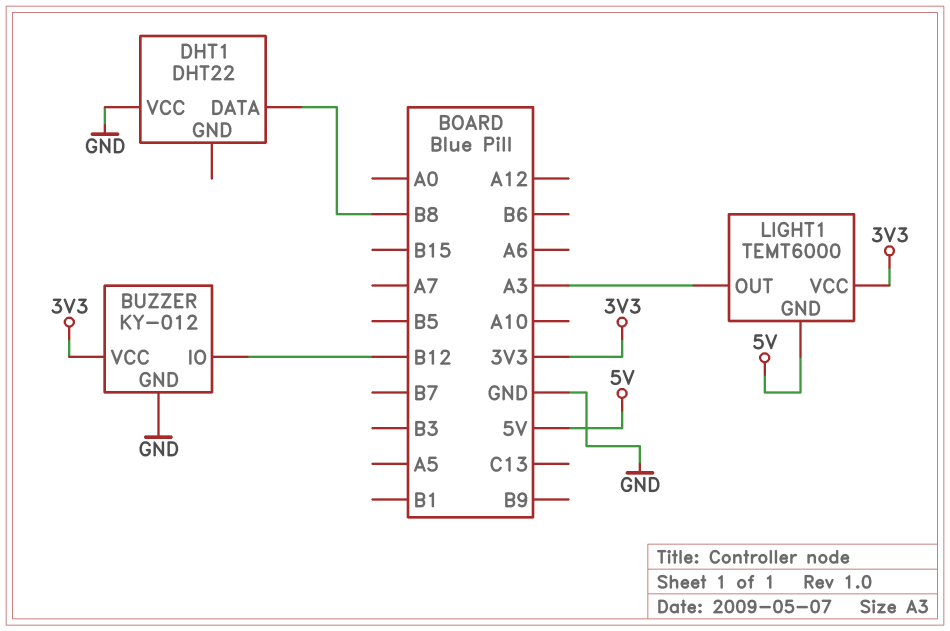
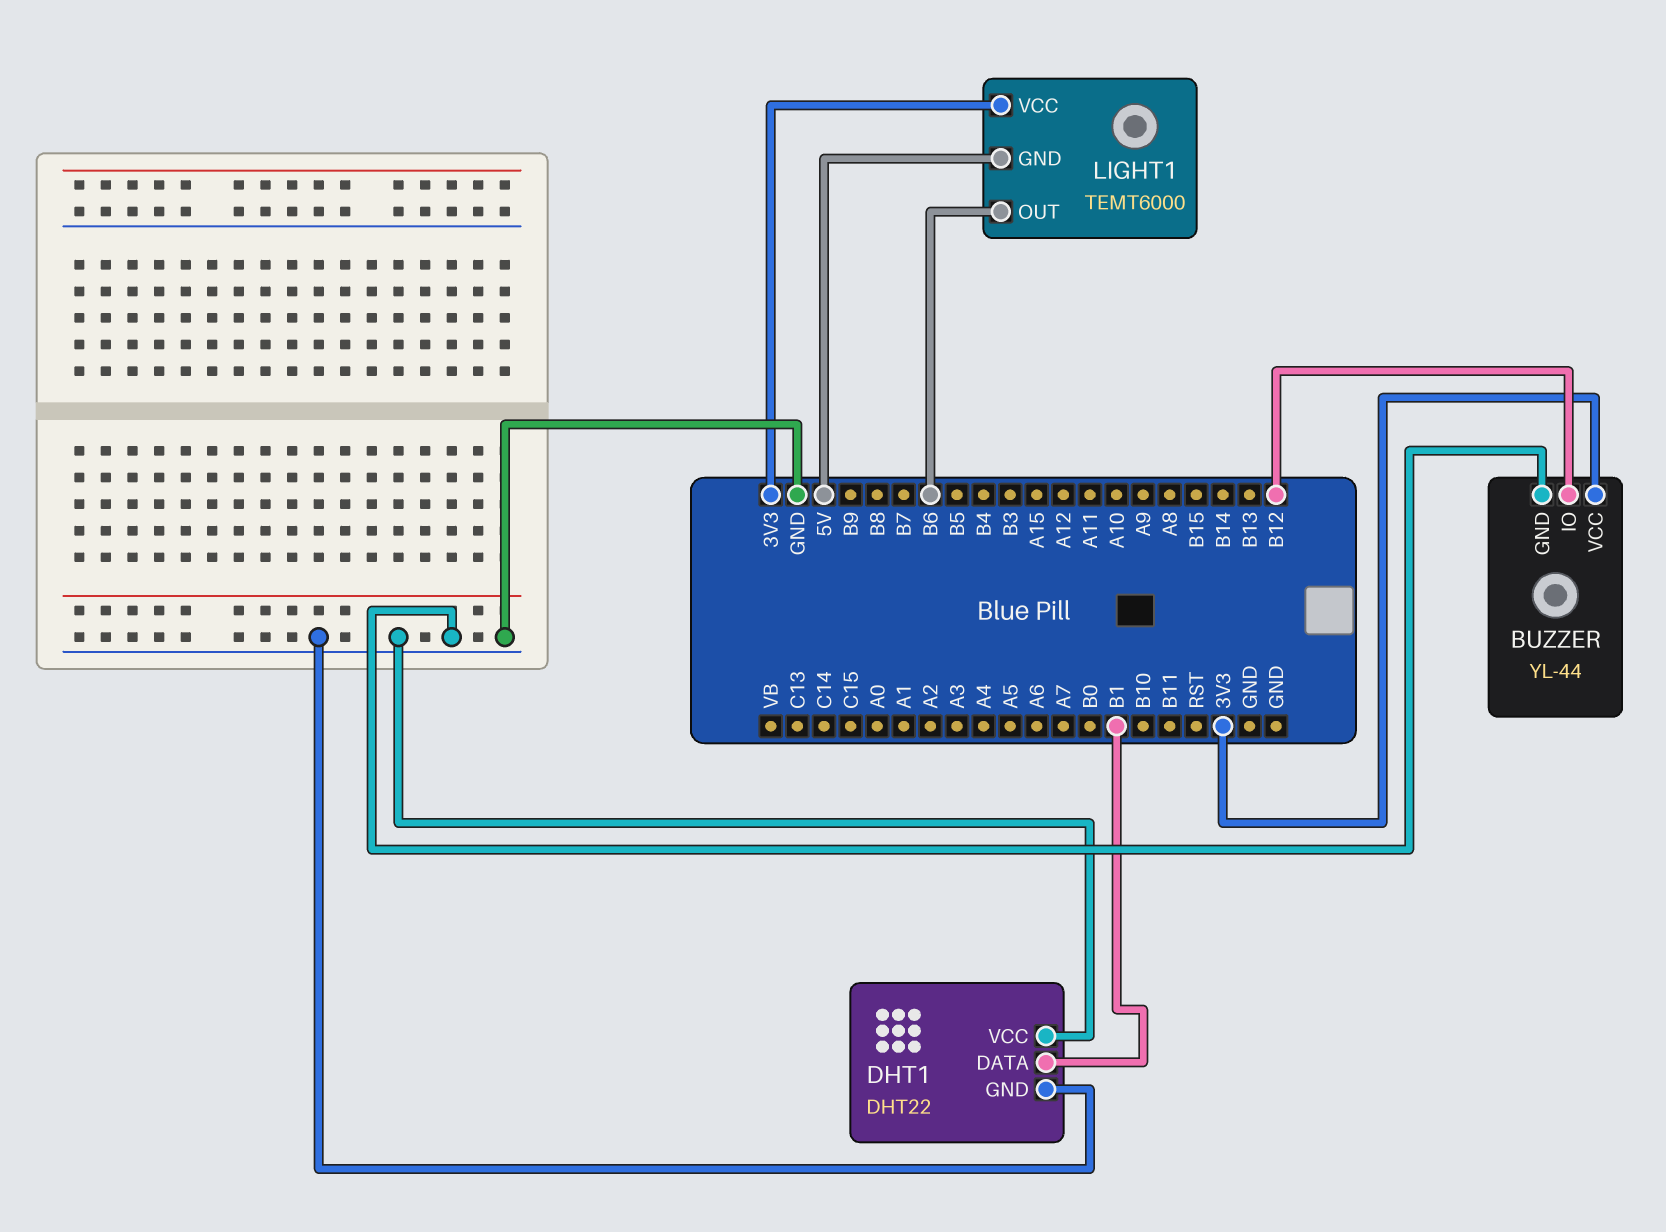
BUZZER: KY-012 -> YL-44
DHT1 pin DATA: B8 -> B1
DHT1 pin GND: none -> GND
LIGHT1 pin OUT: A3 -> B6

